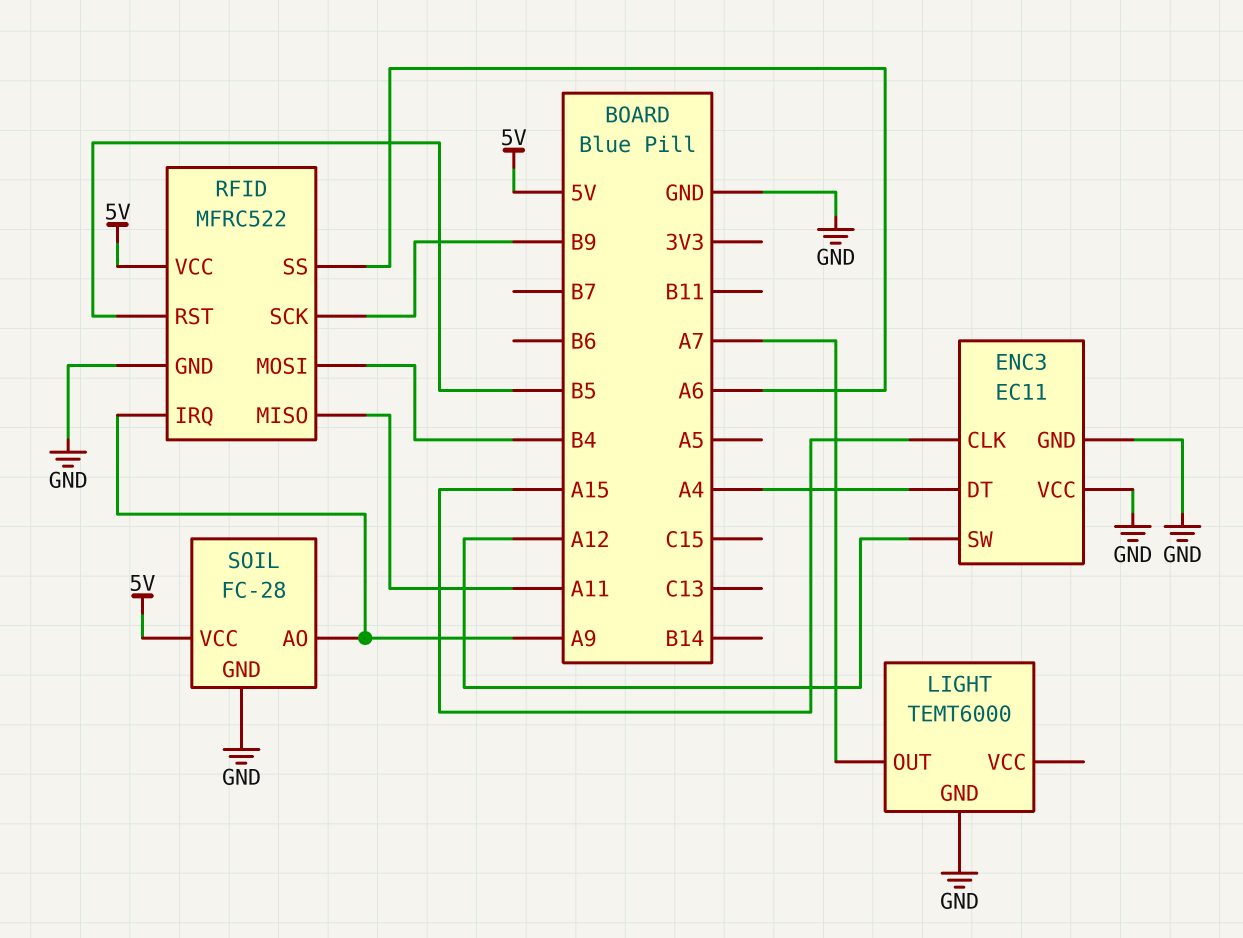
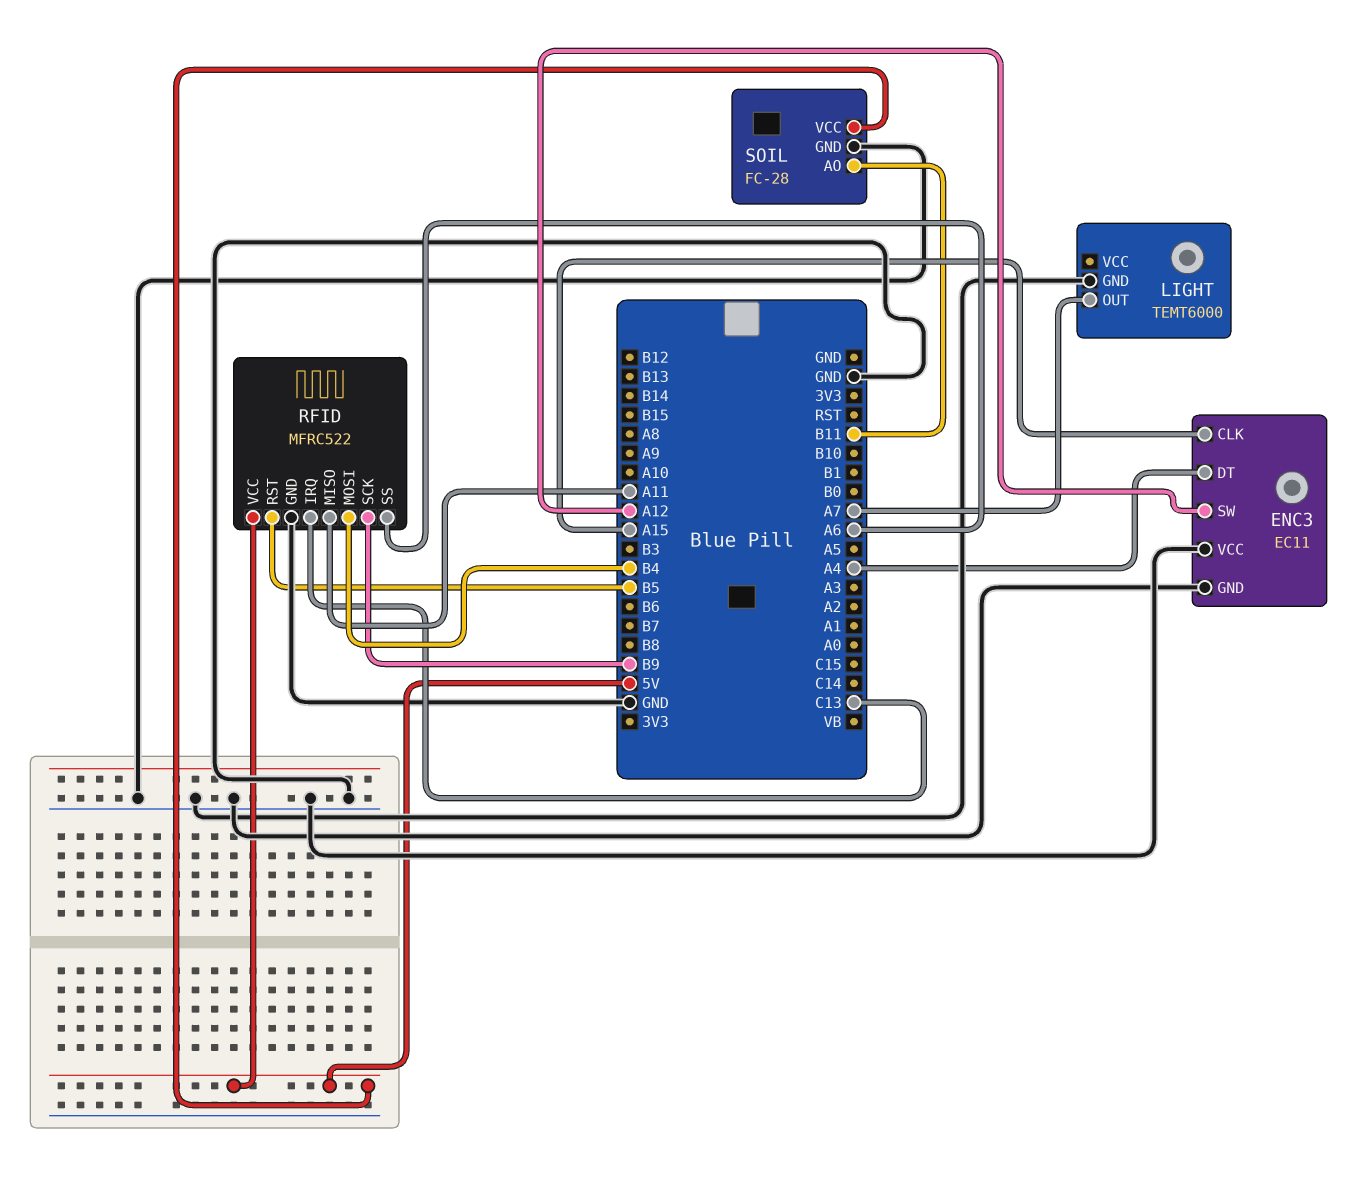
RFID pin IRQ: A9 -> C13
SOIL pin AO: A9 -> B11

